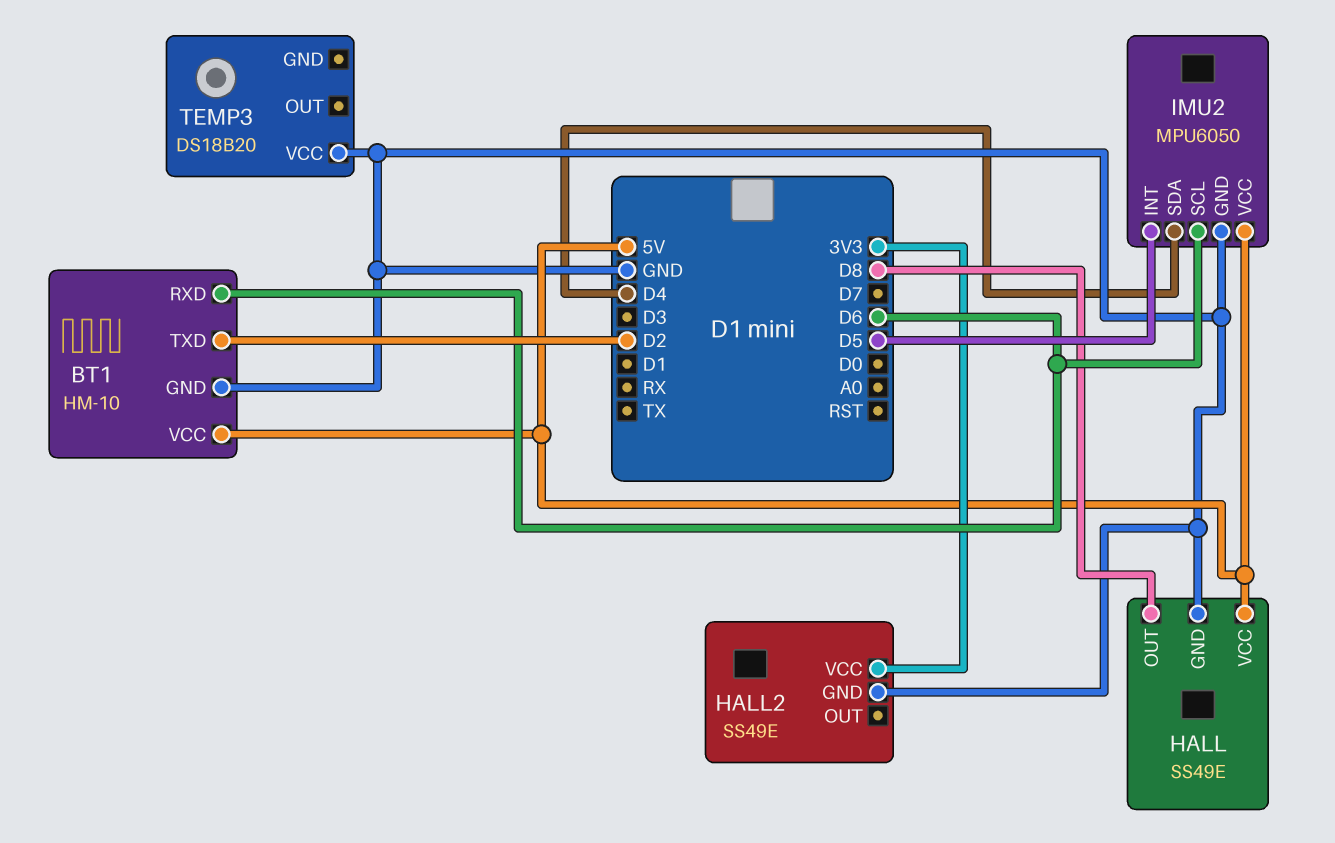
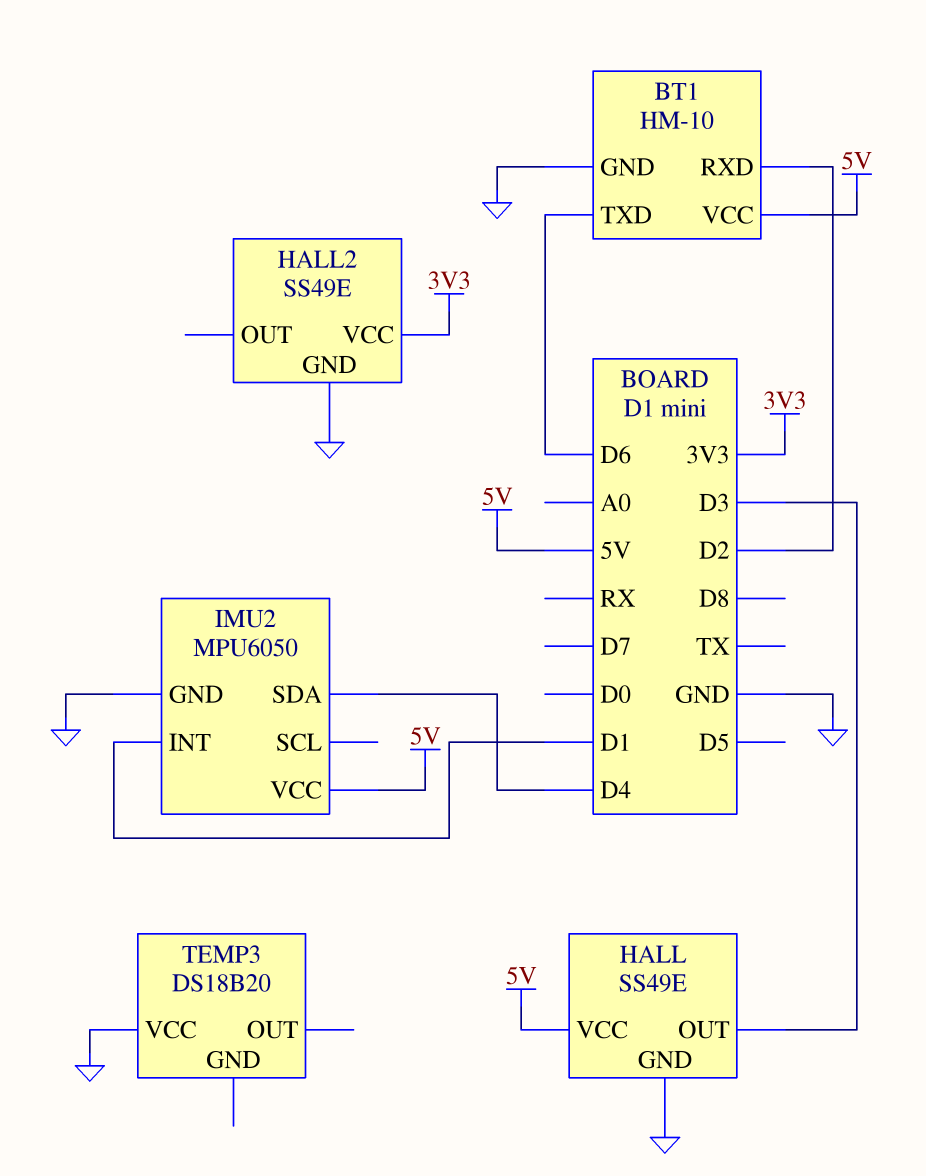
BT1 pin RXD: D6 -> D2
BT1 pin TXD: D2 -> D6
HALL pin OUT: D8 -> D3
IMU2 pin INT: D5 -> D1
IMU2 pin SCL: D6 -> none

